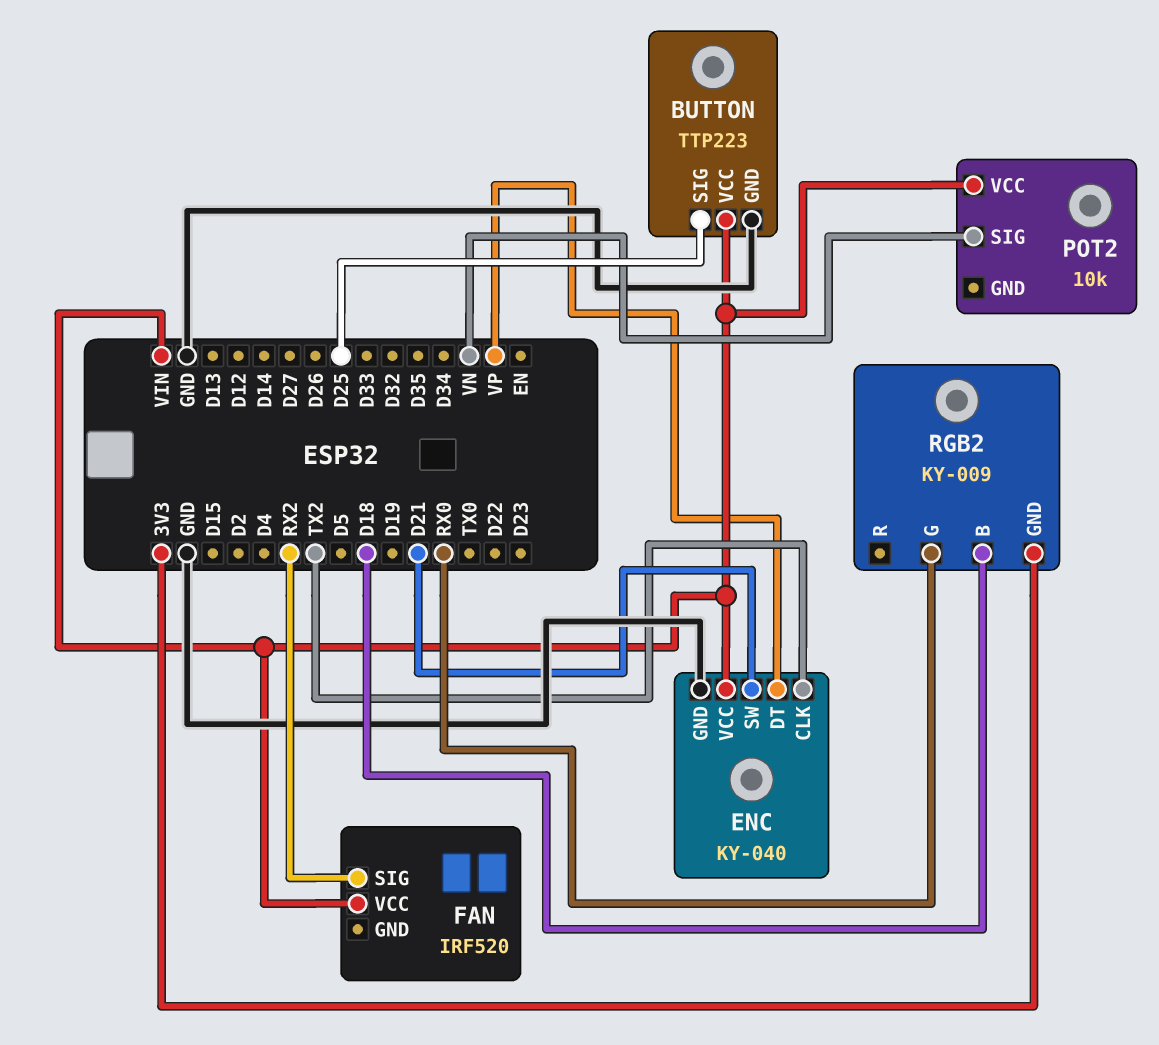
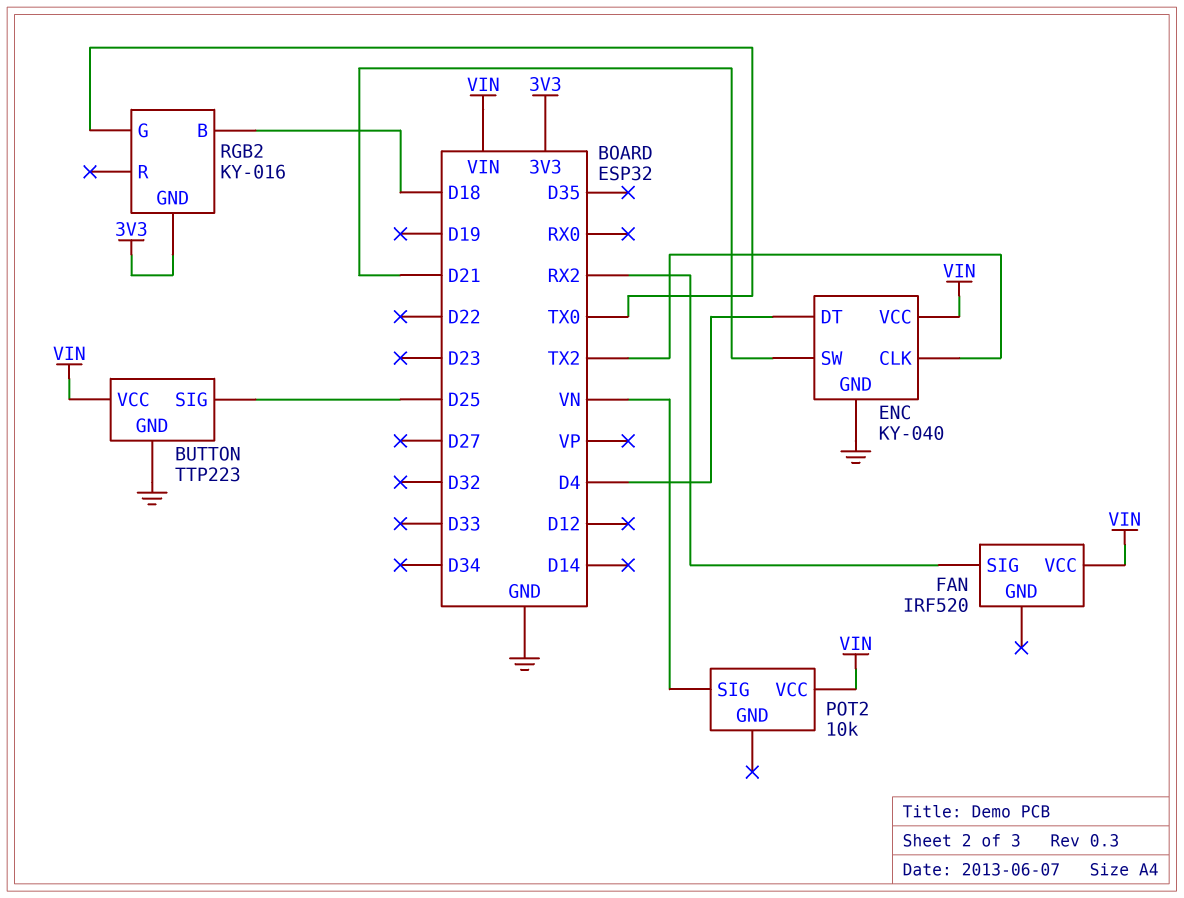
ENC pin DT: VP -> D4
RGB2: KY-009 -> KY-016
RGB2 pin G: RX0 -> TX0

